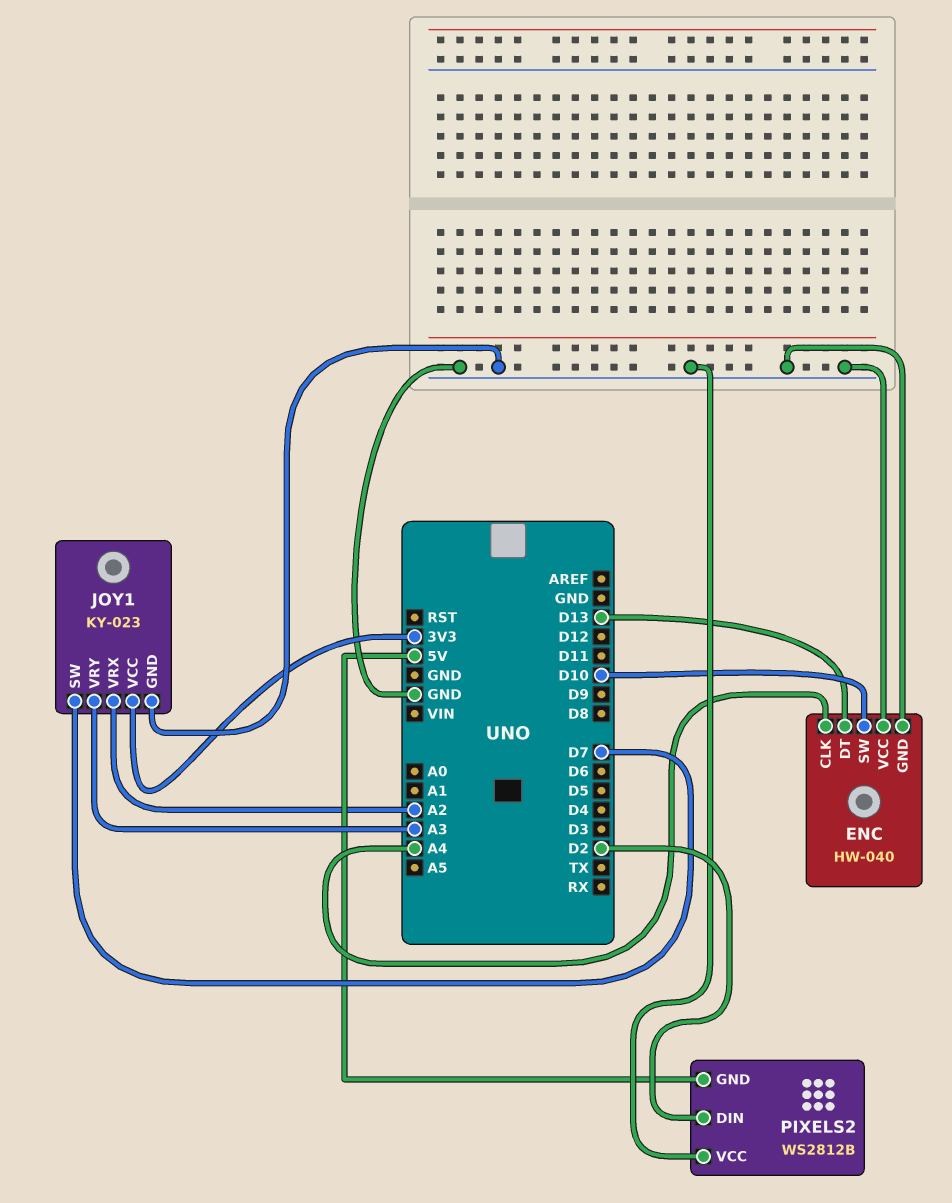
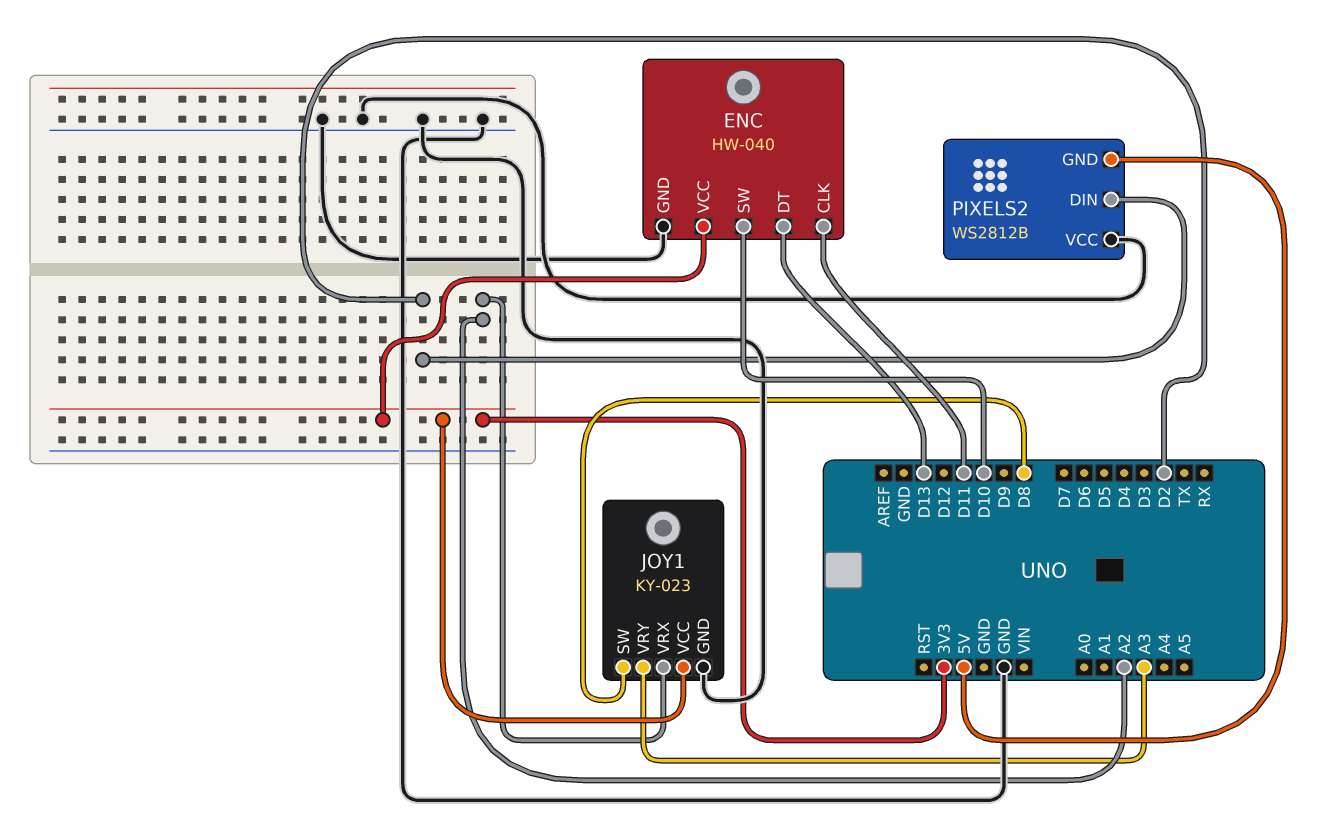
ENC pin CLK: A4 -> D11
ENC pin VCC: GND -> 3V3
JOY1 pin SW: D7 -> D8

